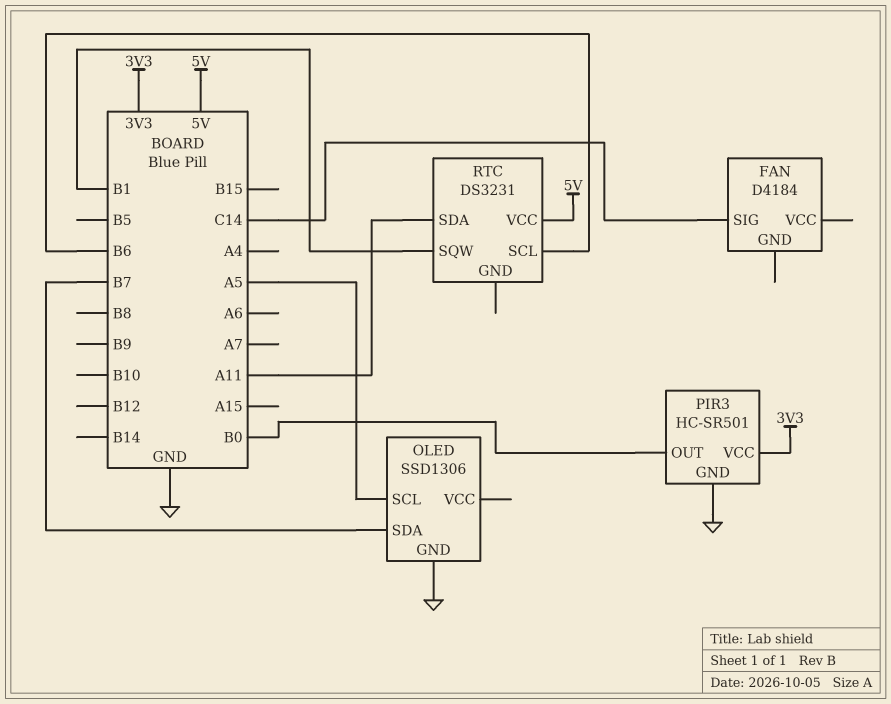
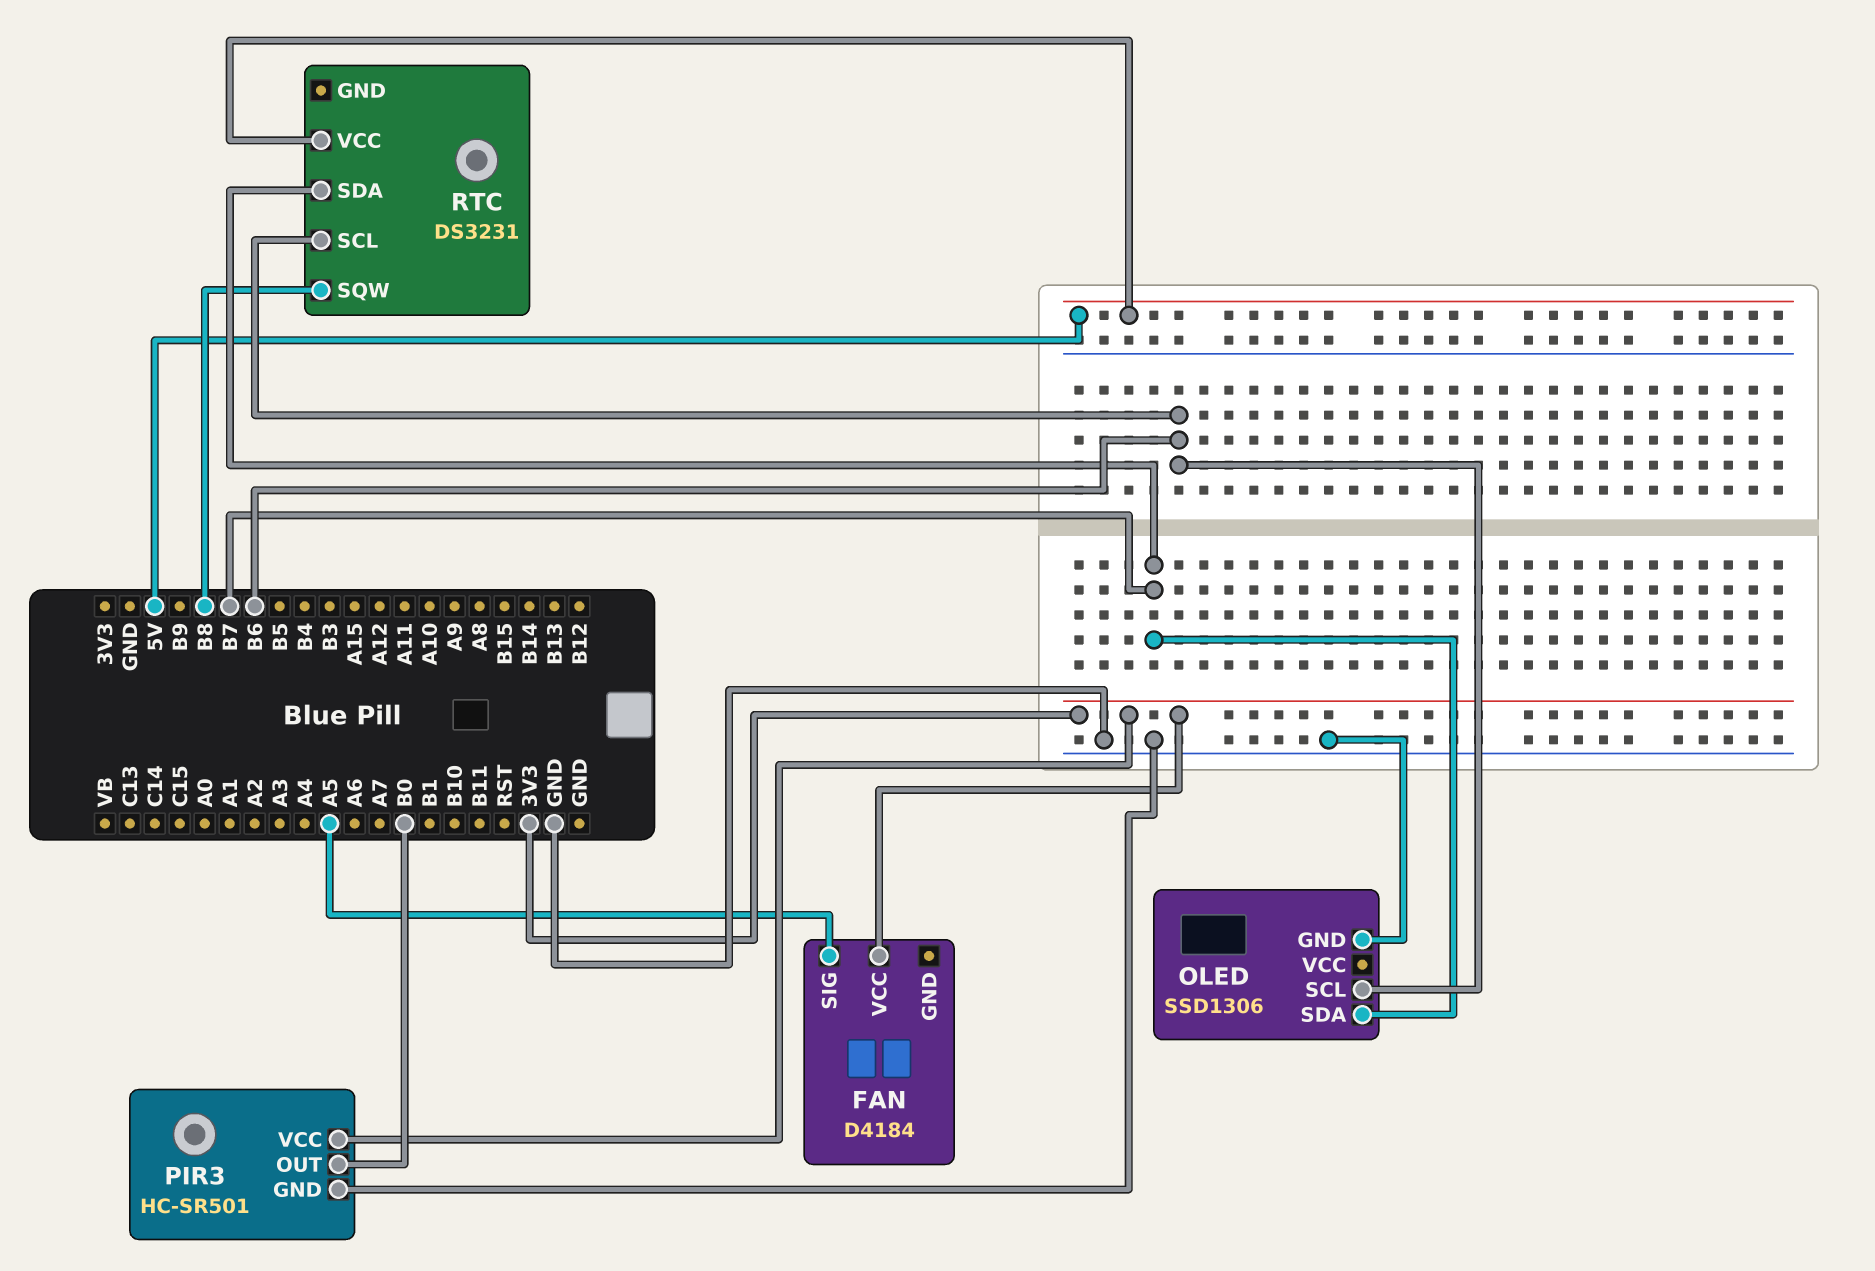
FAN pin SIG: C14 -> A5
FAN pin VCC: none -> 3V3
OLED pin SCL: A5 -> B6
RTC pin SDA: A11 -> B7
RTC pin SQW: B1 -> B8

